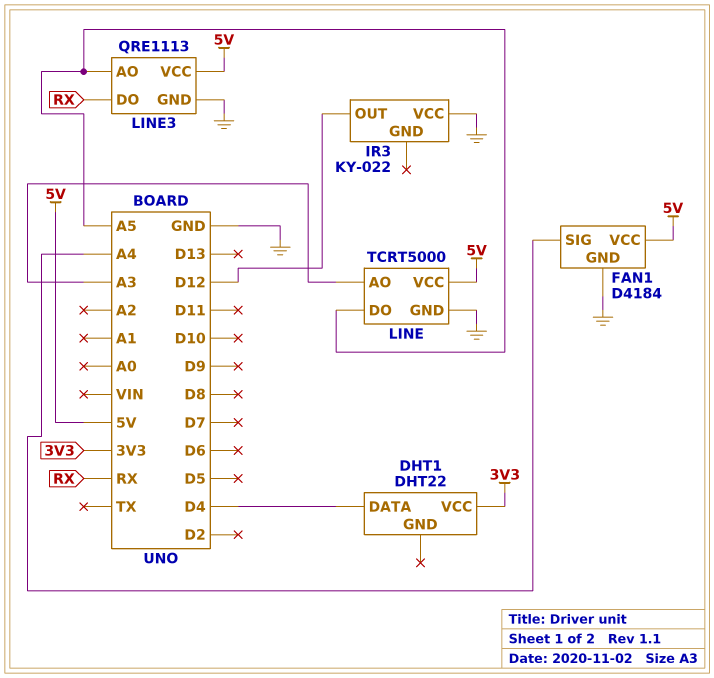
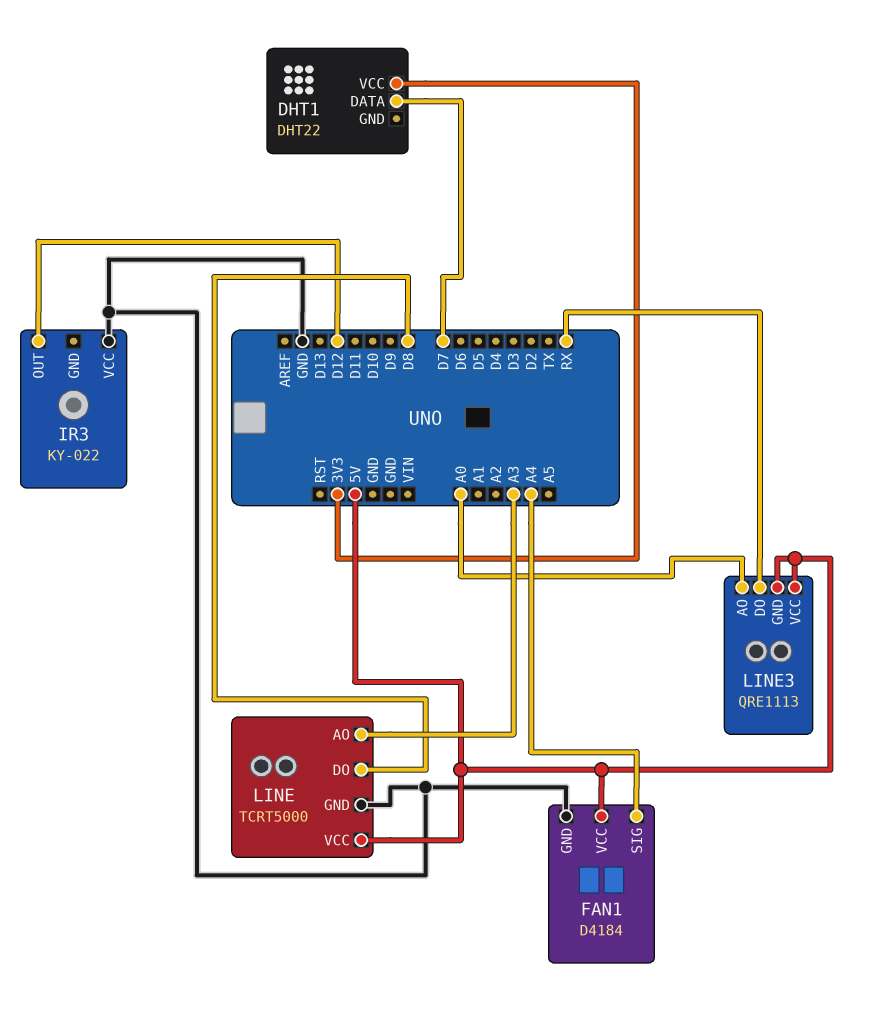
DHT1 pin DATA: D4 -> D7
LINE pin DO: A5 -> D8
LINE3 pin AO: A5 -> A0
LINE3 pin GND: GND -> 5V

